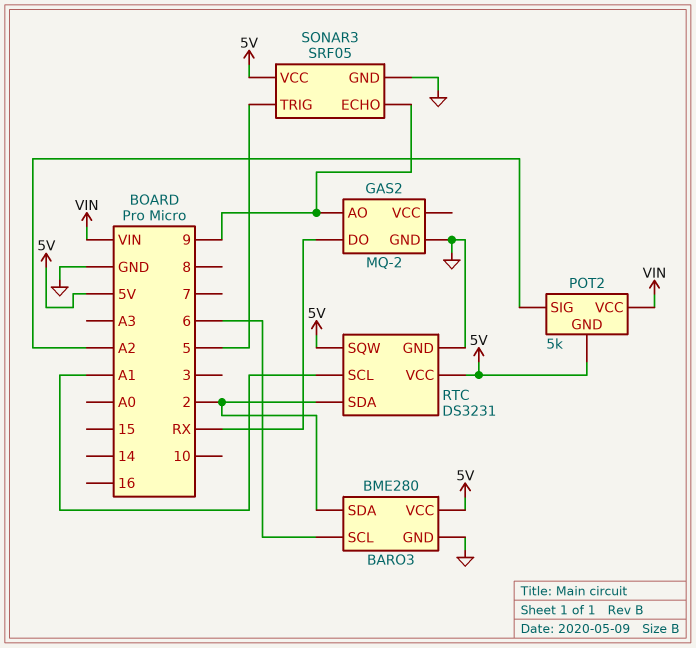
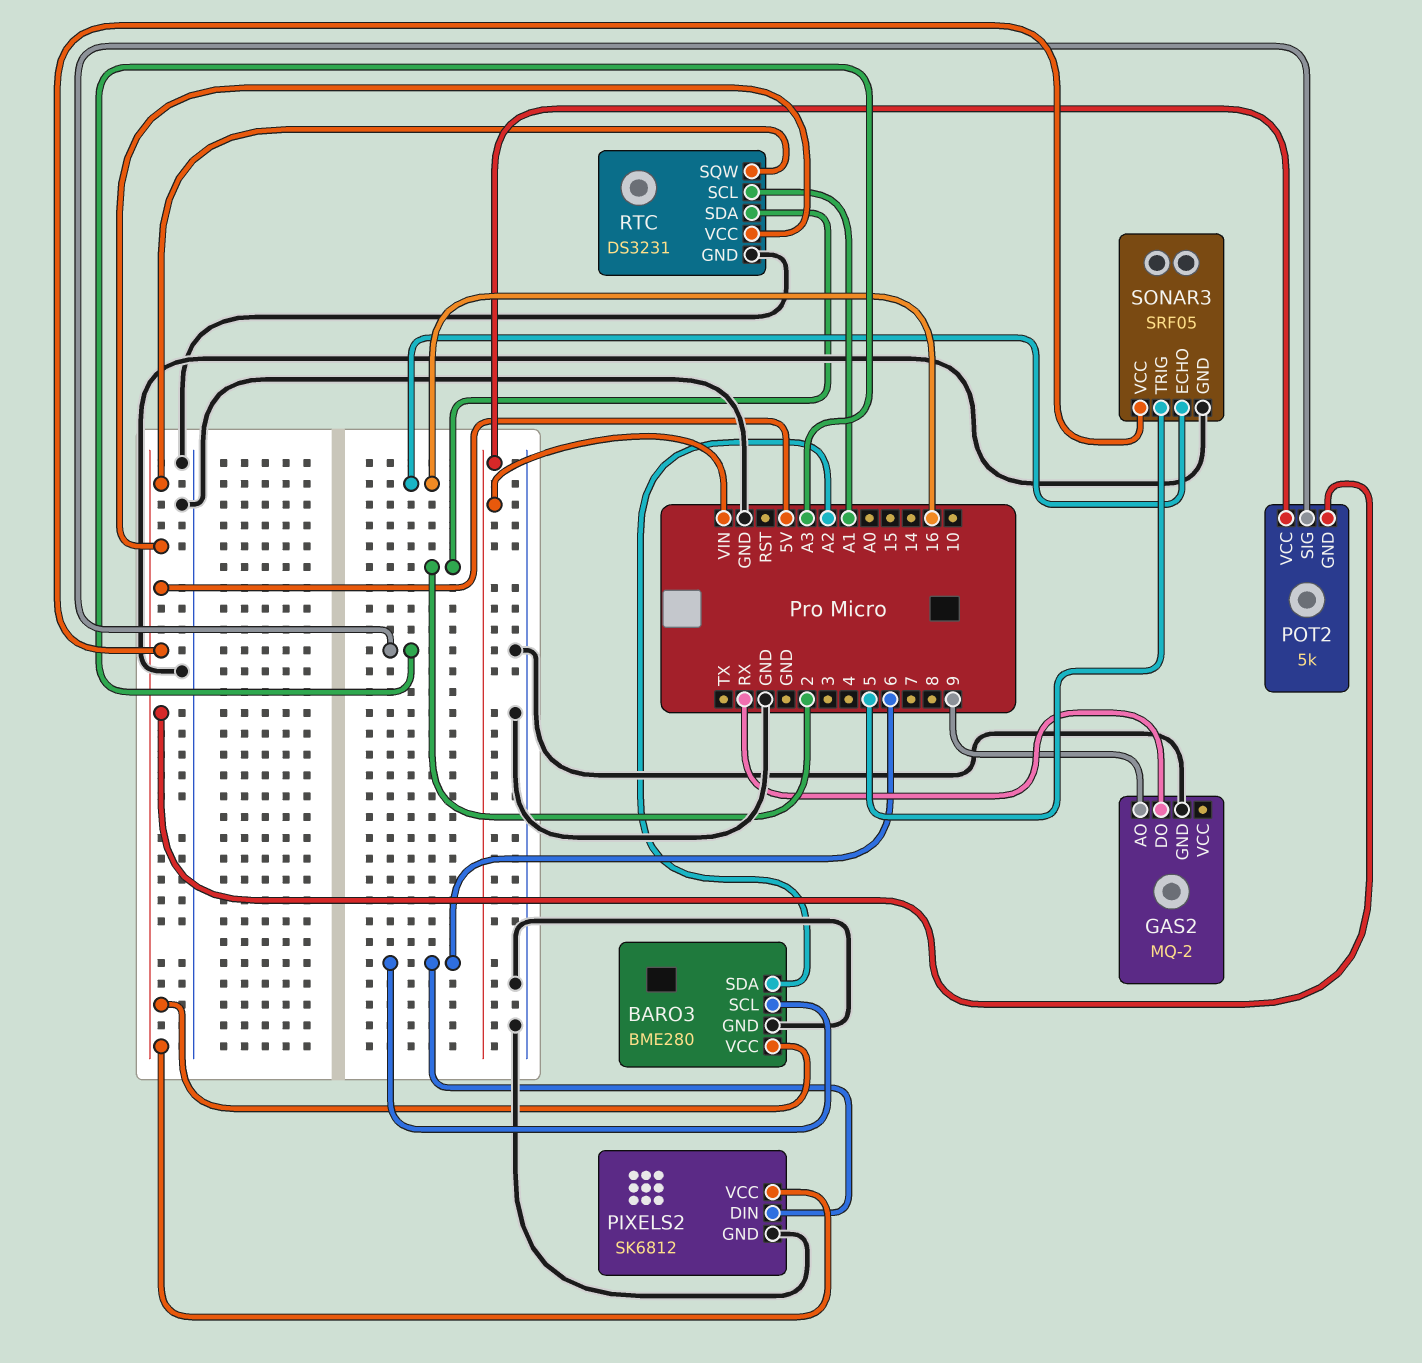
BARO3 pin SDA: 2 -> A2
PIXELS2: none -> SK6812
PIXELS2 pin DIN: none -> 6
PIXELS2 pin GND: none -> GND
PIXELS2 pin VCC: none -> 5V
POT2 pin SIG: A2 -> A3
SONAR3 pin ECHO: 9 -> 16

